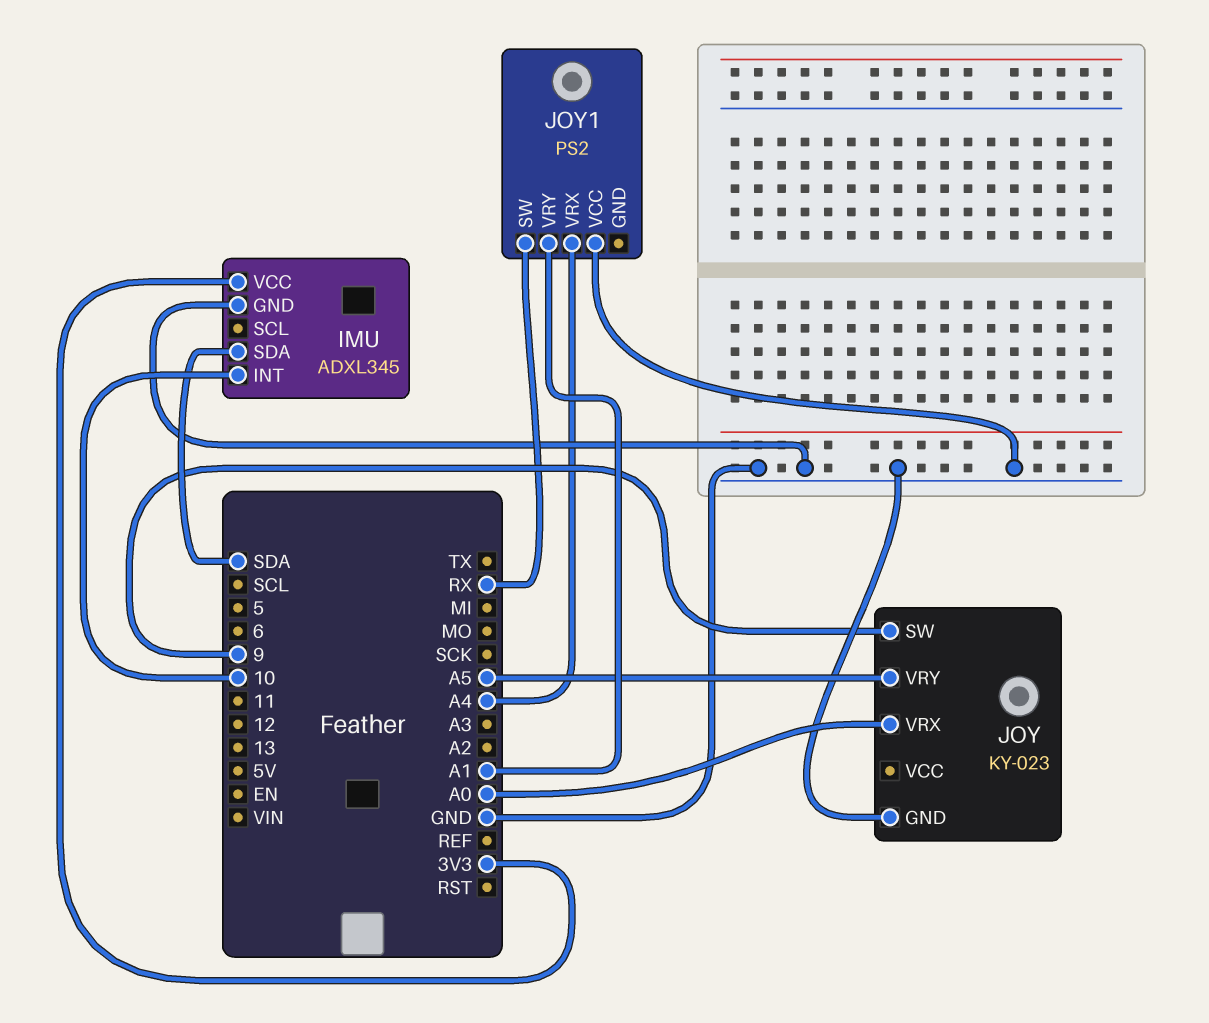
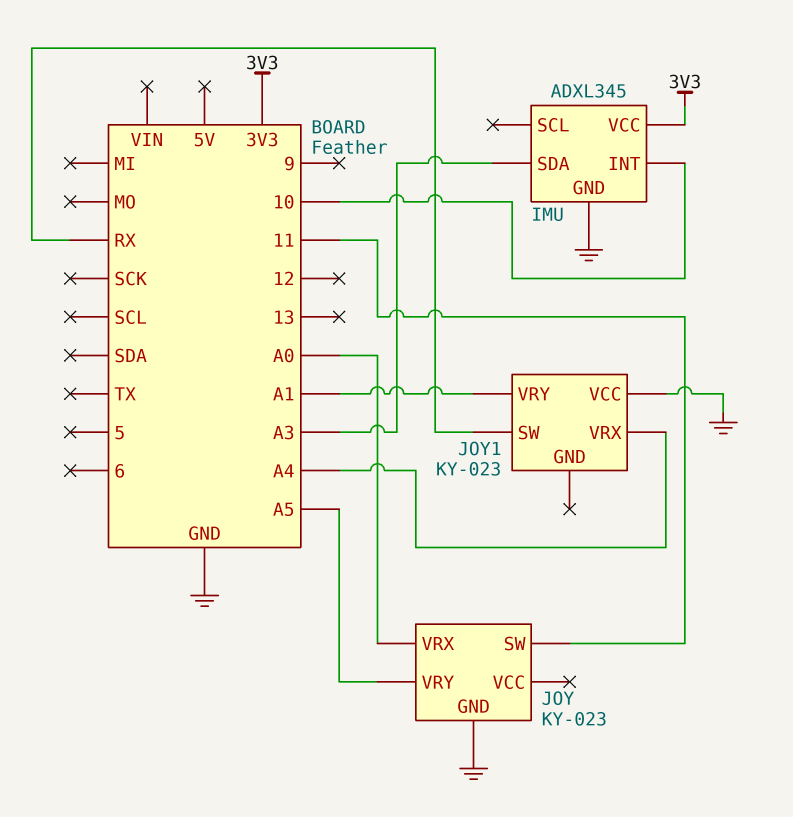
IMU pin SDA: SDA -> A3
JOY pin SW: 9 -> 11
JOY1: PS2 -> KY-023

